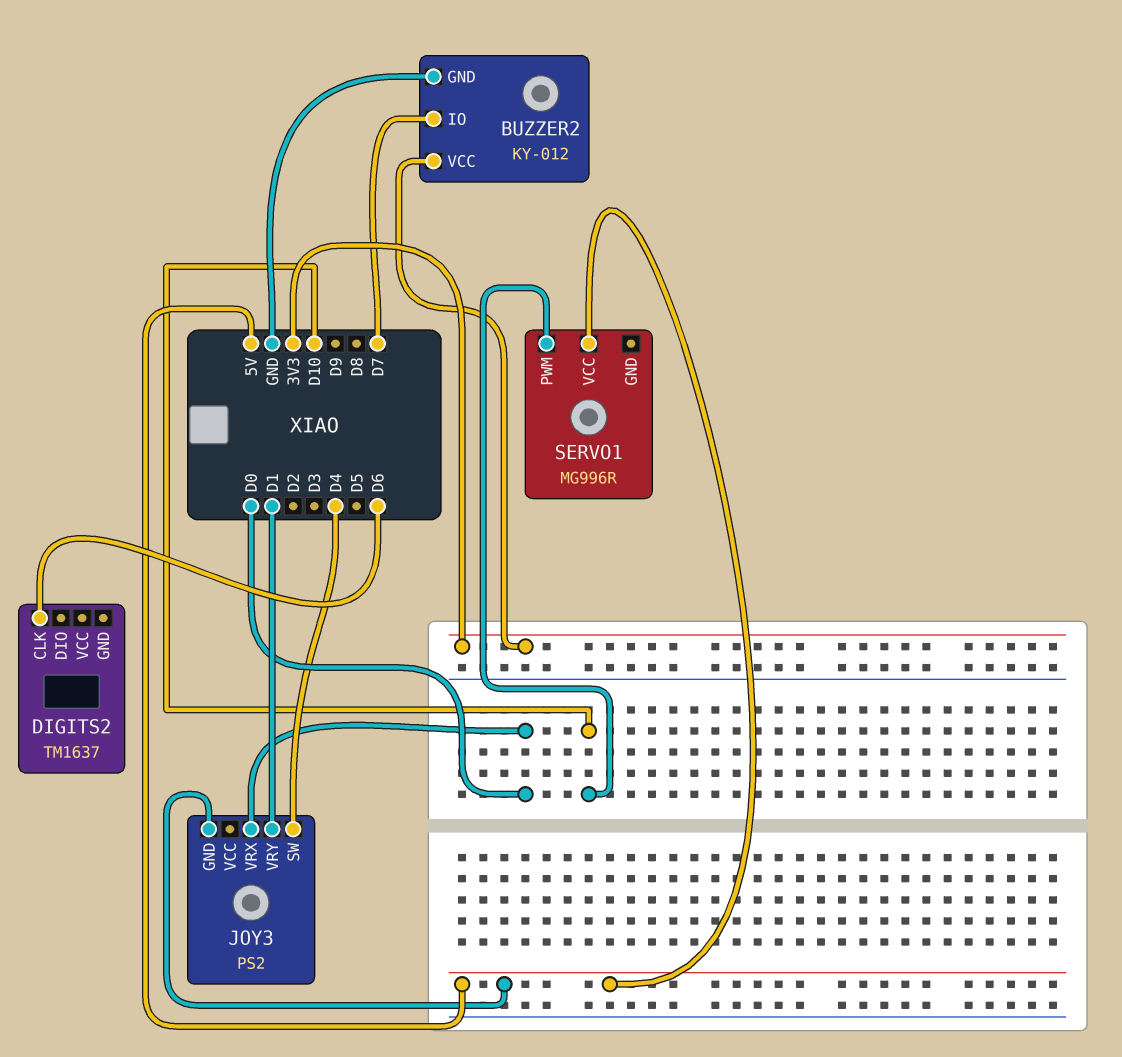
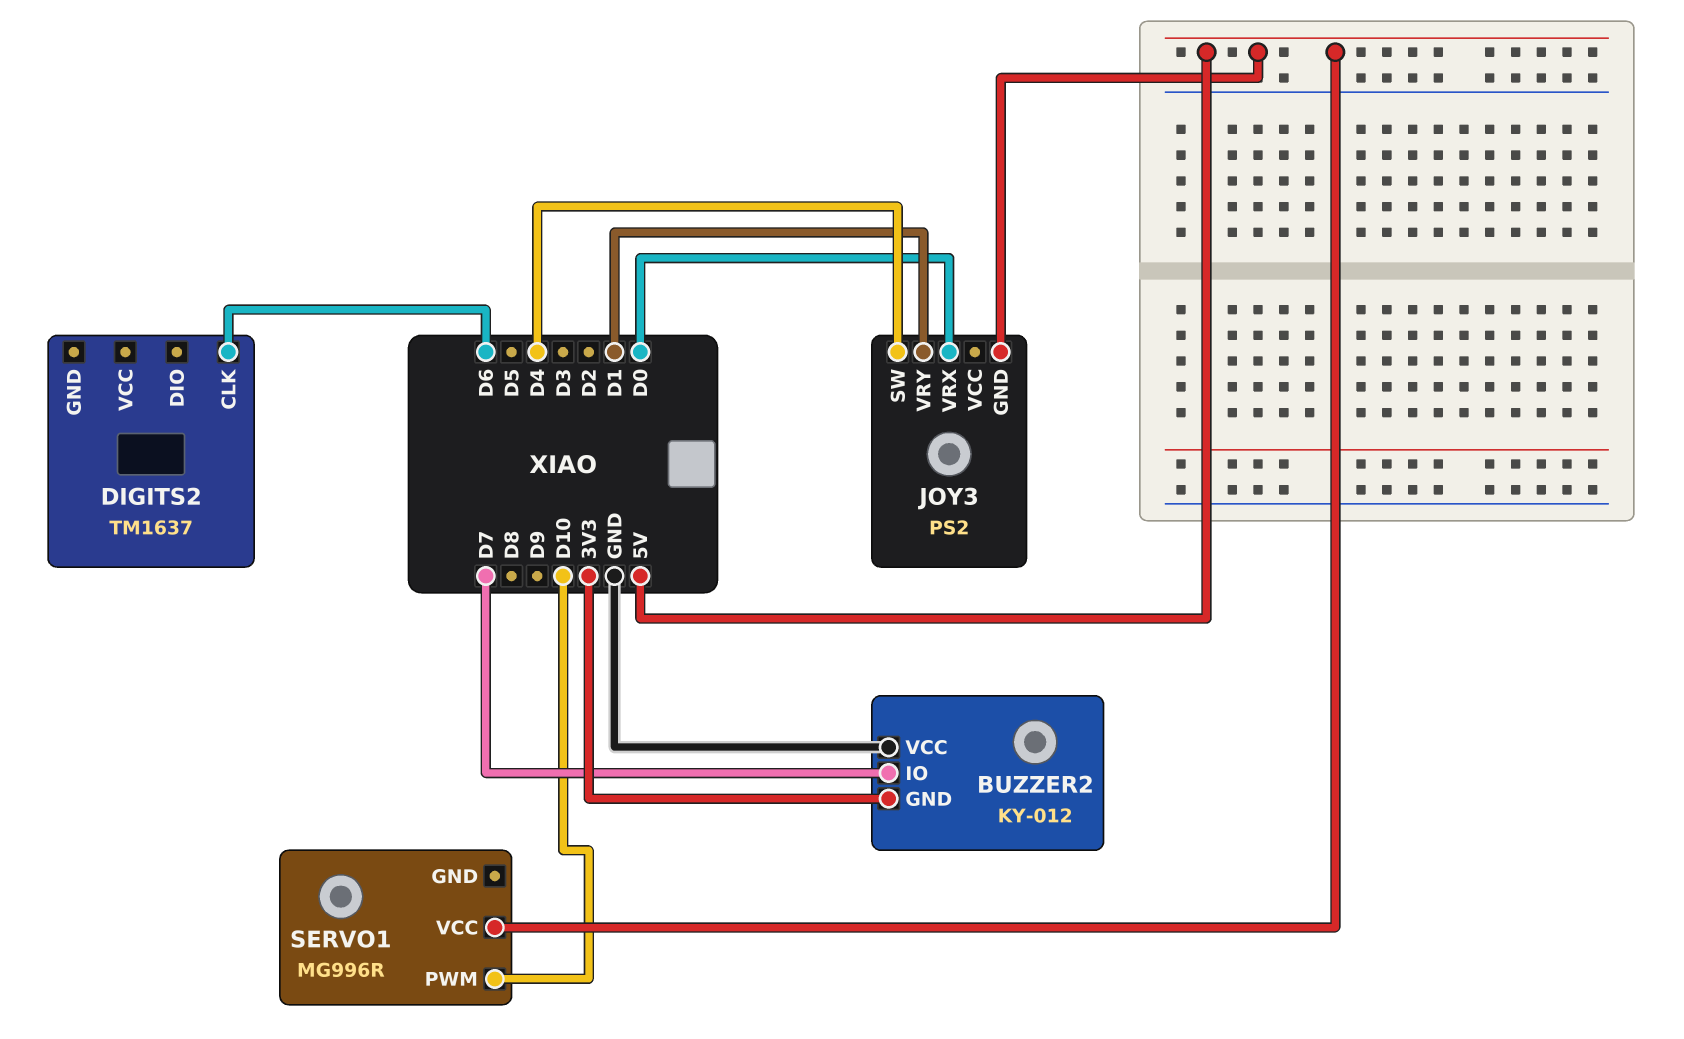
BUZZER2 pin GND: GND -> 3V3
BUZZER2 pin VCC: 3V3 -> GND

